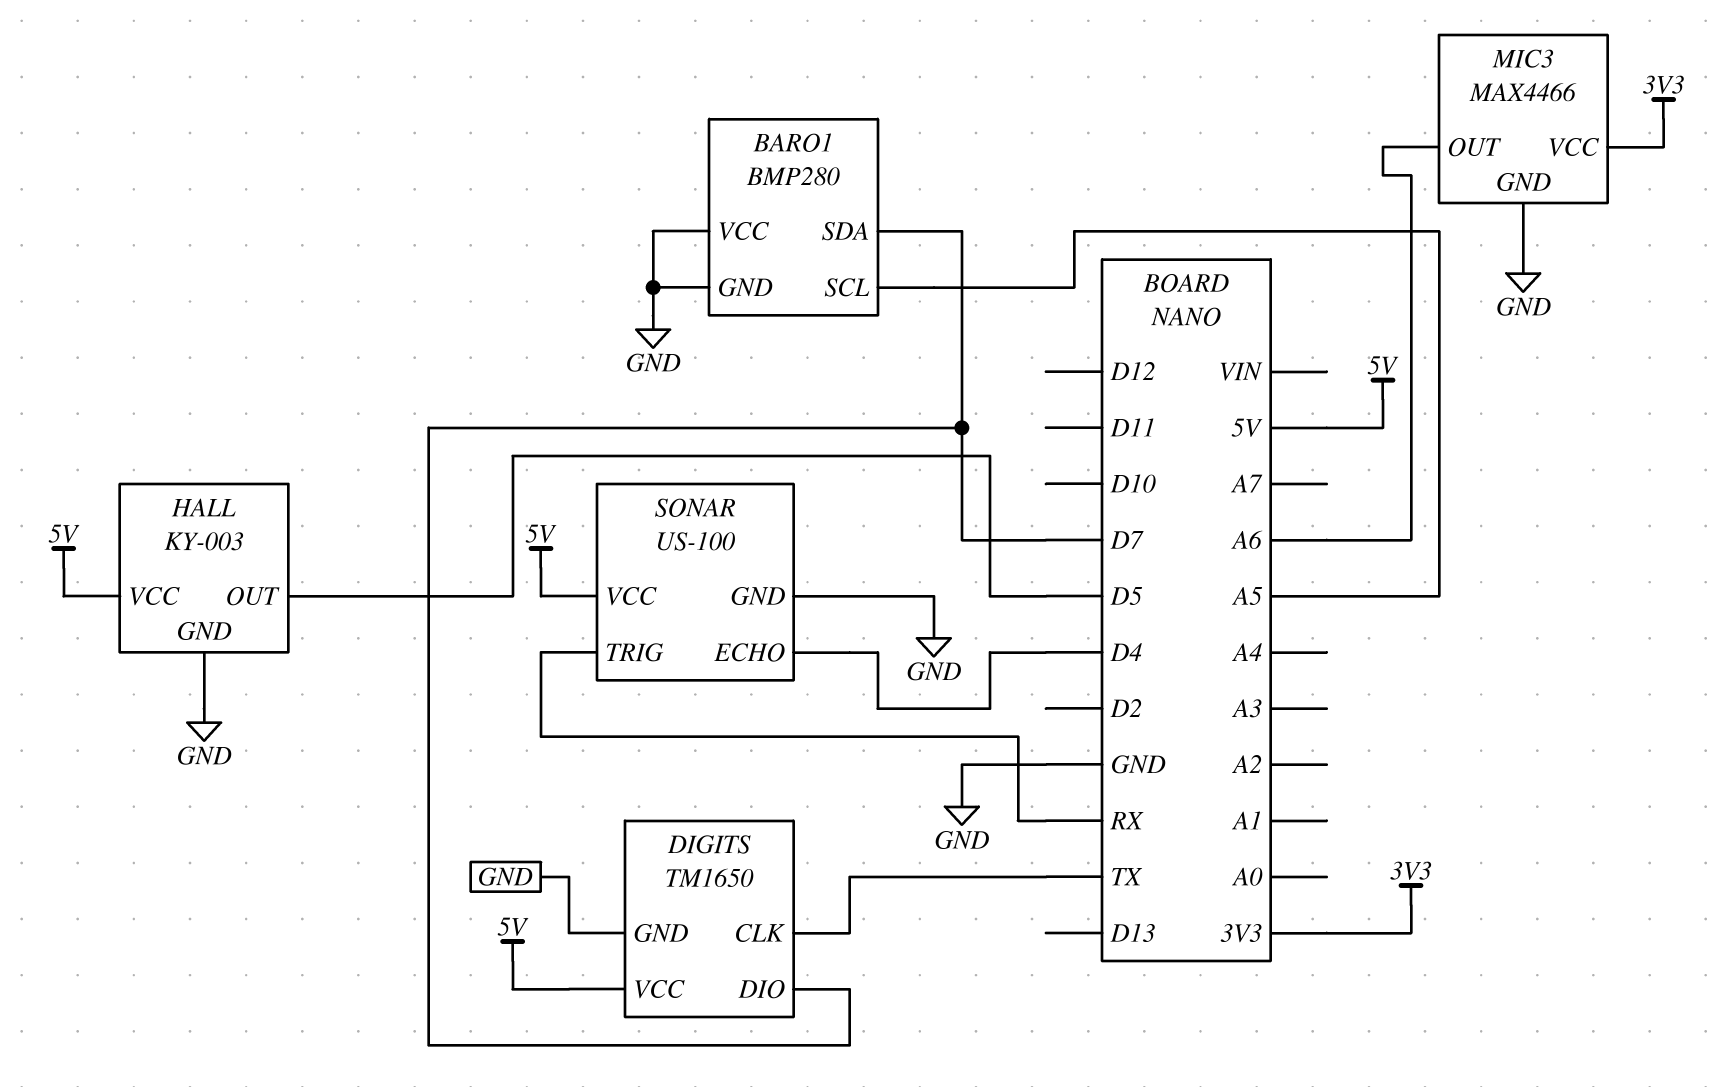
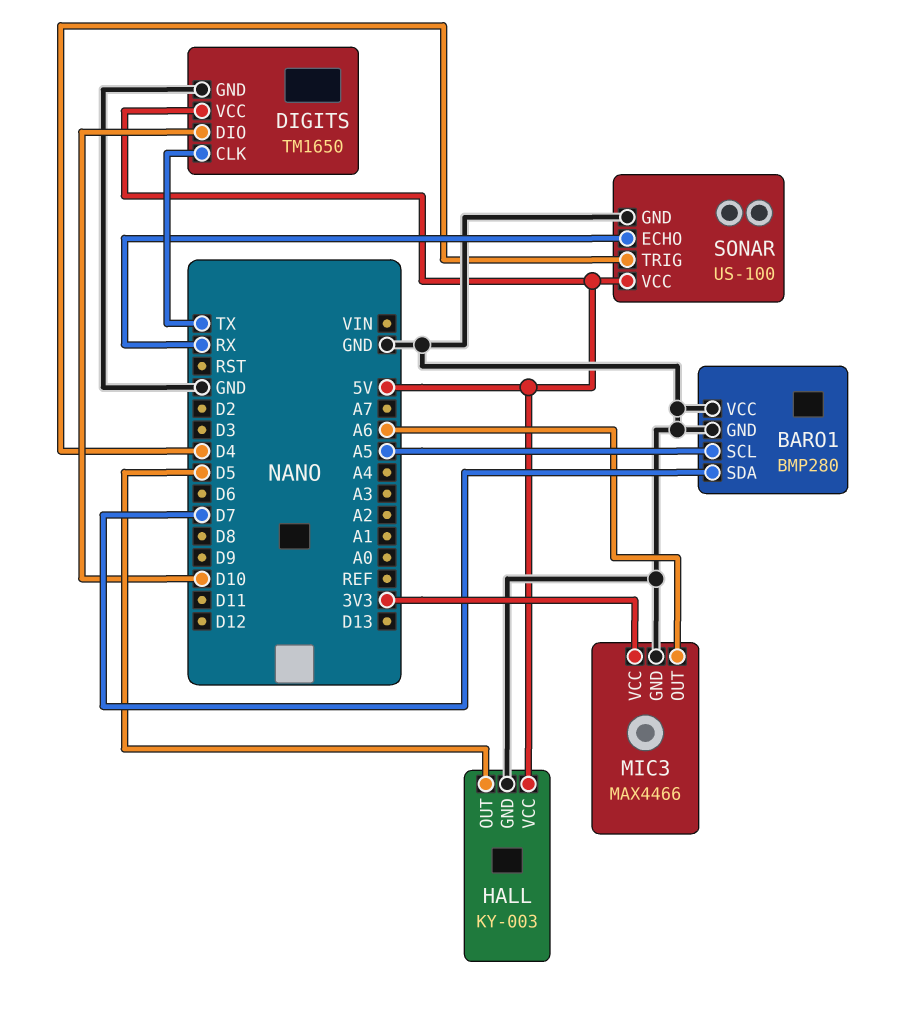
DIGITS pin DIO: D7 -> D10
SONAR pin ECHO: D4 -> RX
SONAR pin TRIG: RX -> D4

